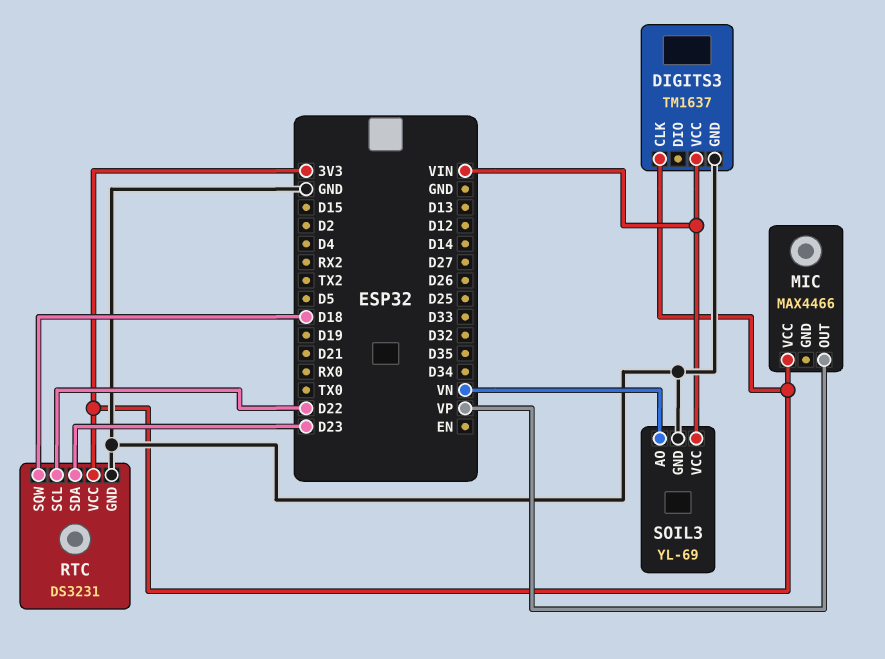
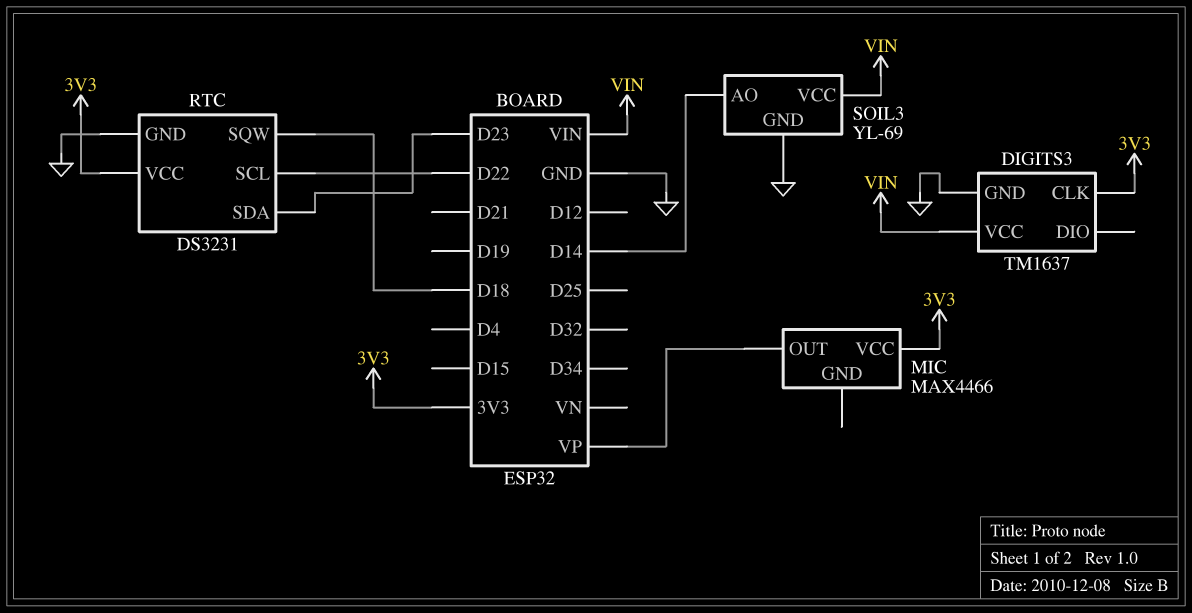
SOIL3 pin AO: VN -> D14

